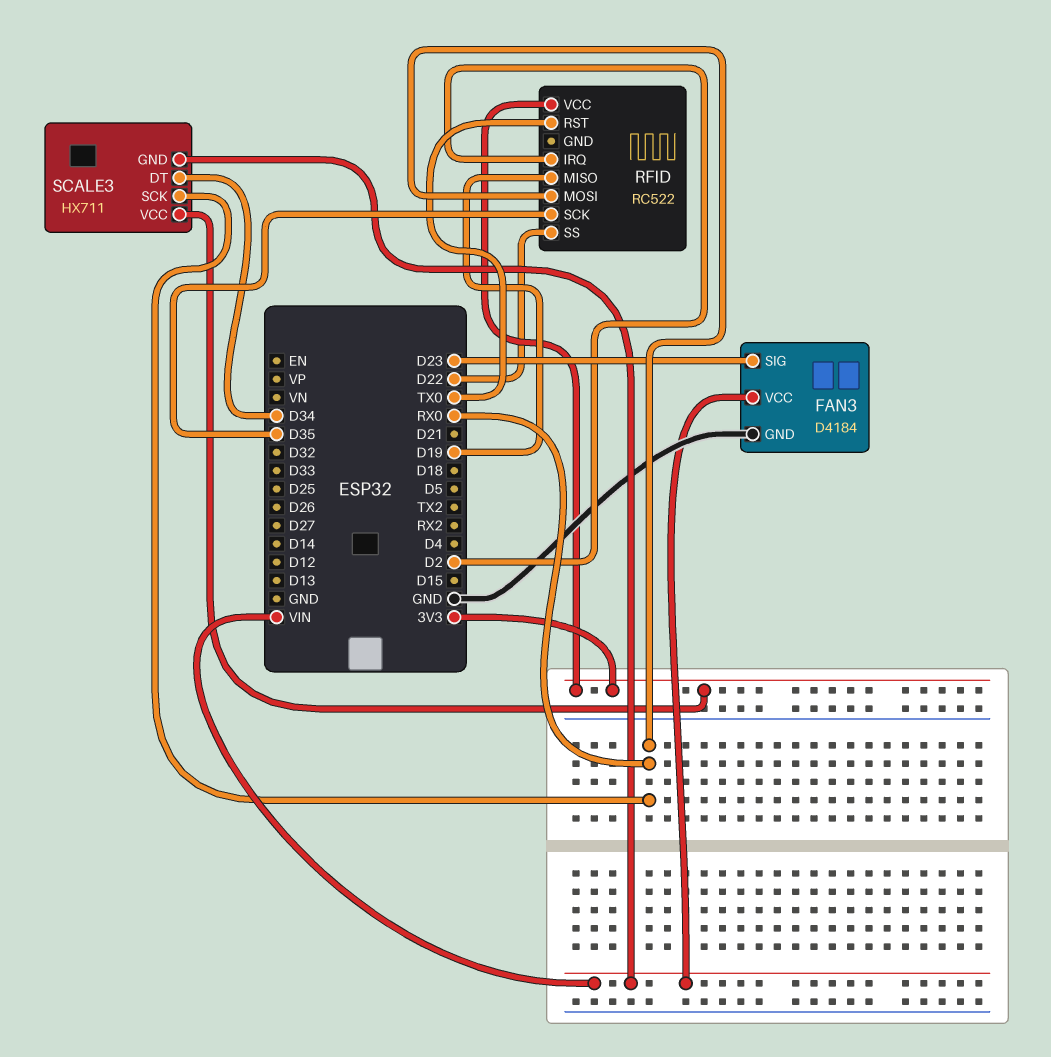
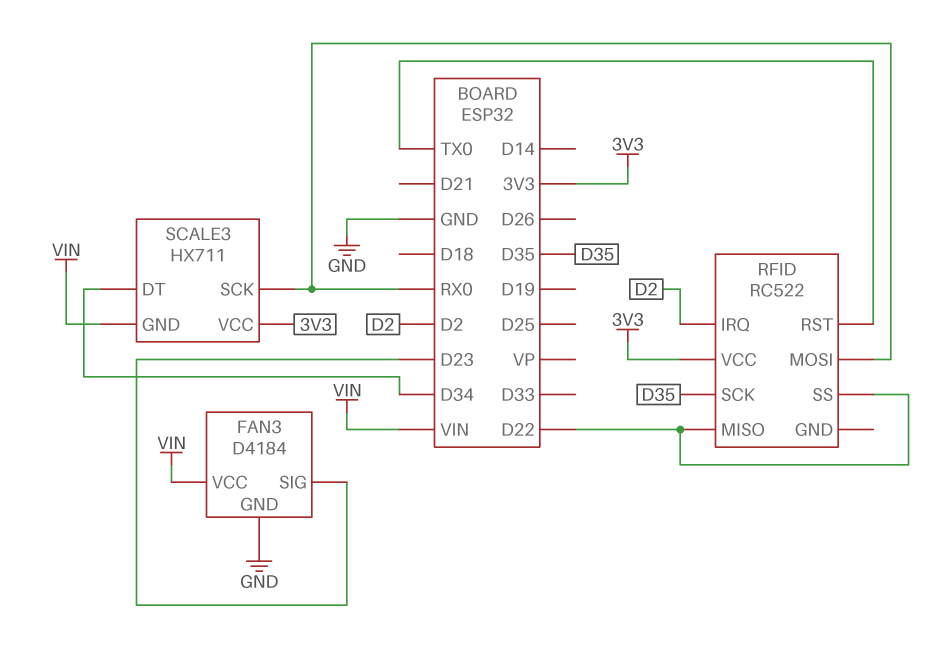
RFID pin MISO: D19 -> D22

